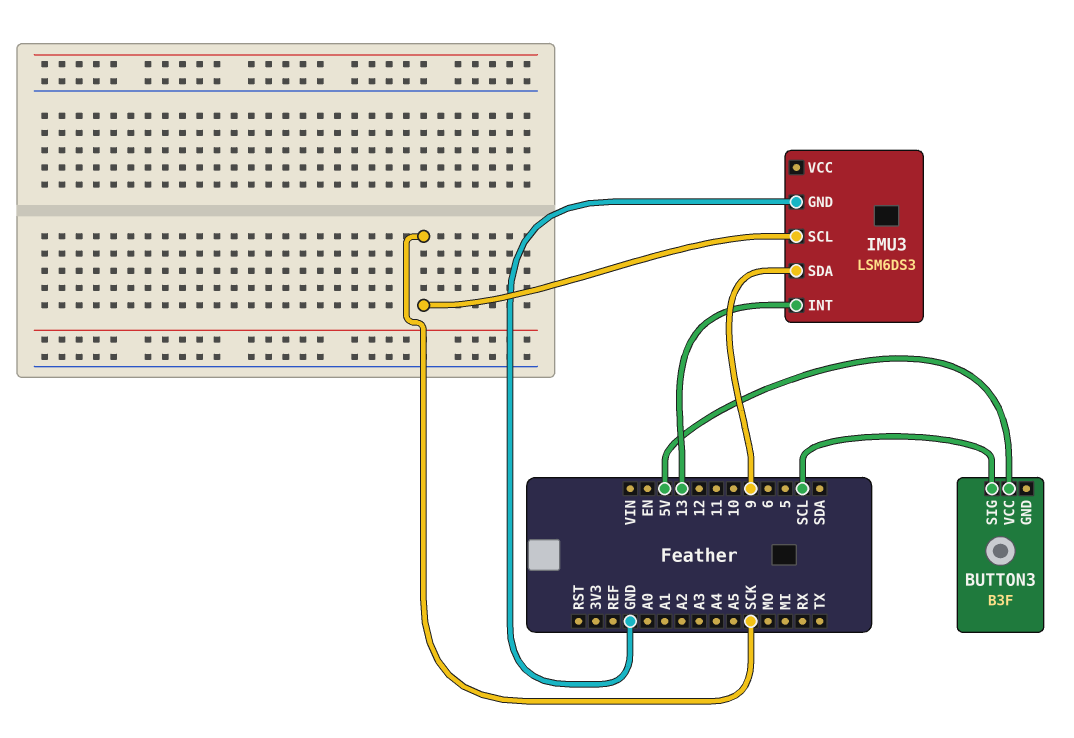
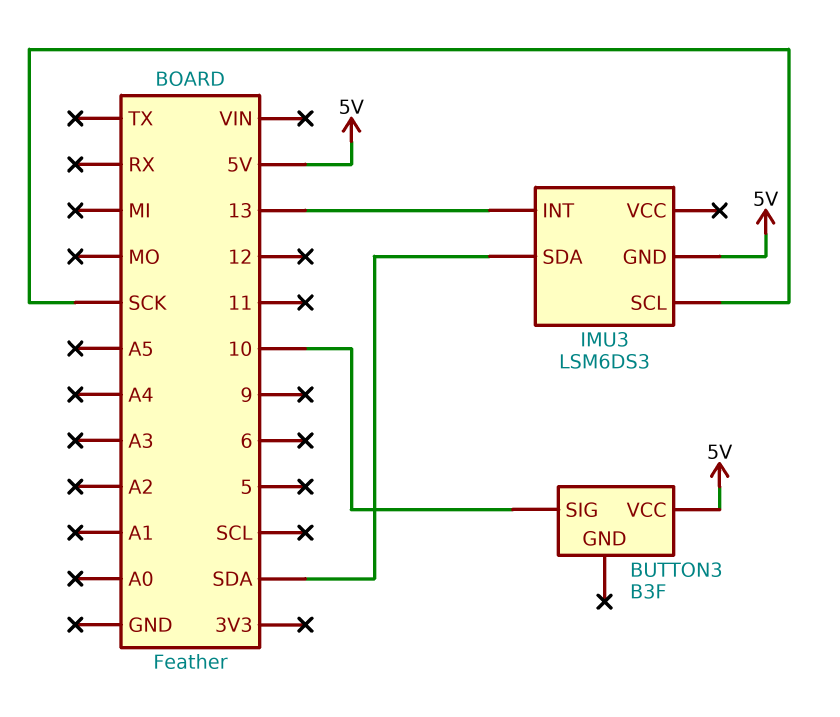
BUTTON3 pin SIG: SCL -> 10
IMU3 pin GND: GND -> 5V
IMU3 pin SDA: 9 -> SDA

